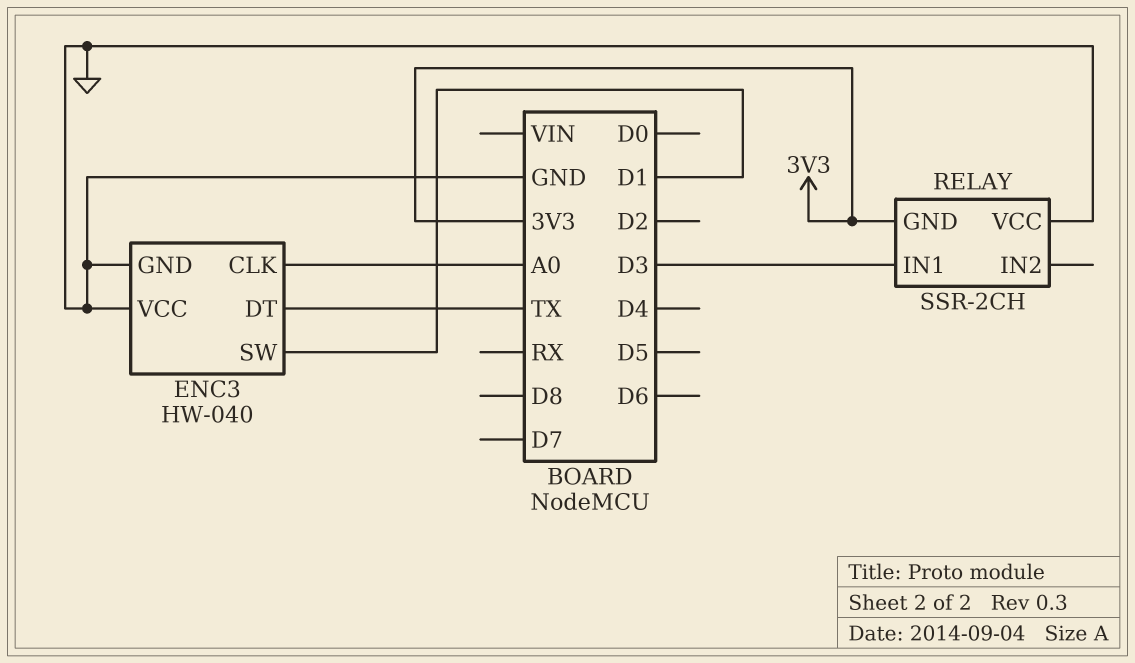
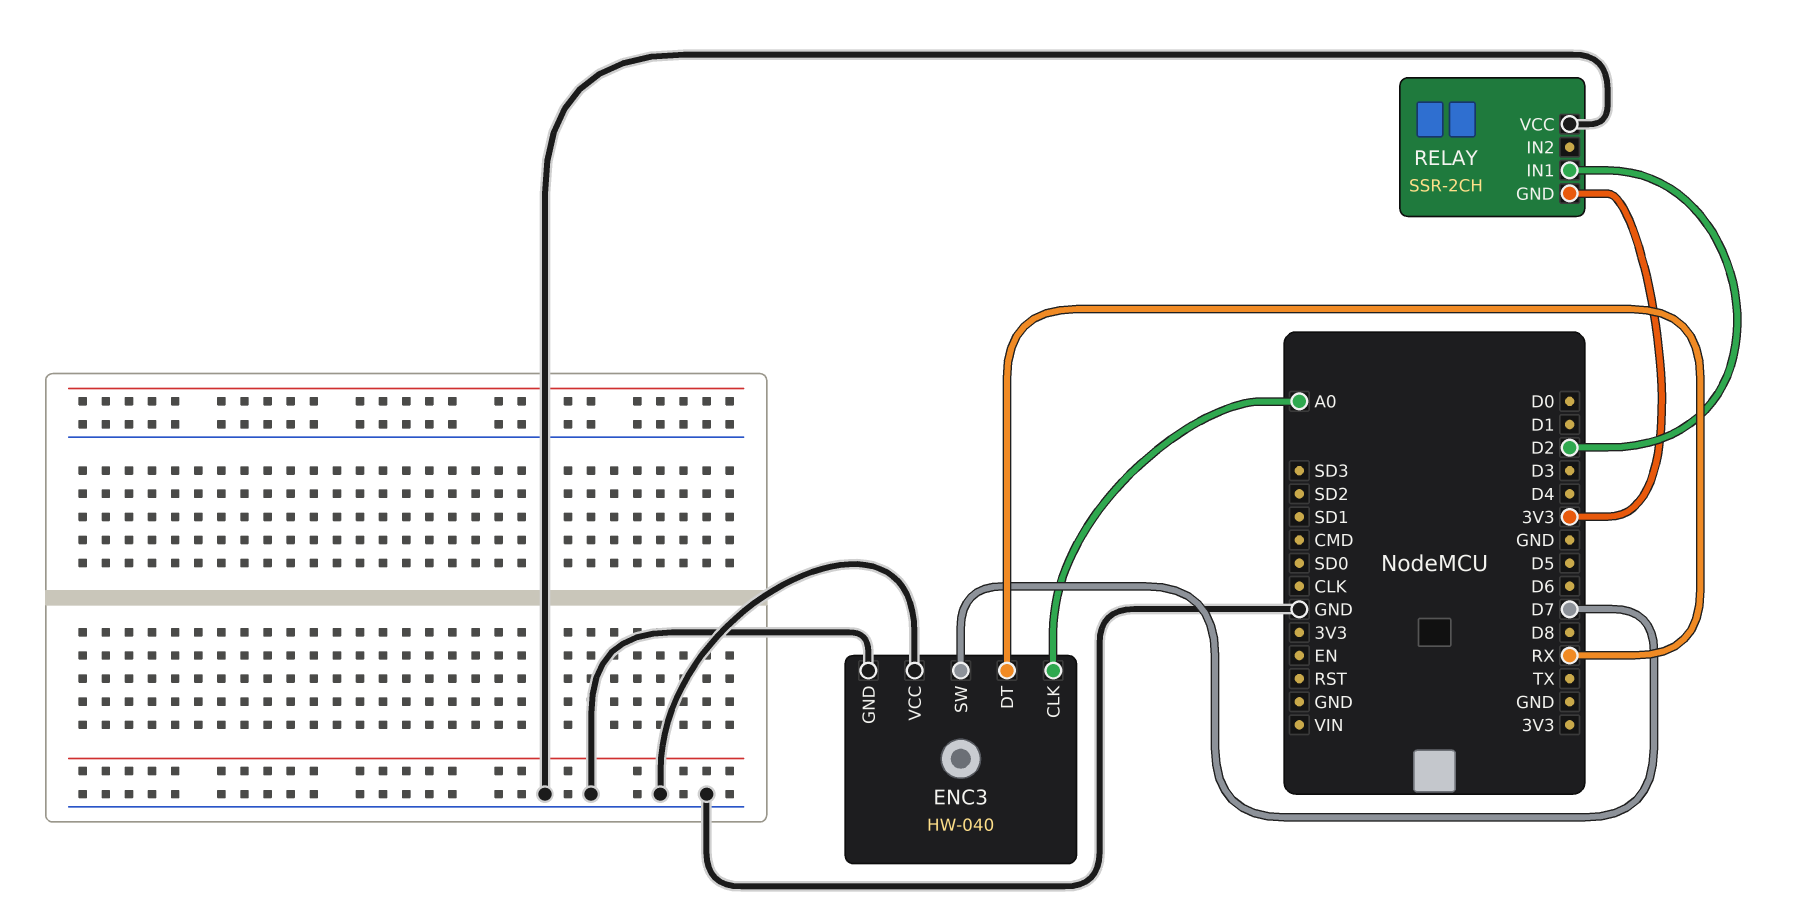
ENC3 pin DT: TX -> RX
ENC3 pin SW: D1 -> D7
RELAY pin IN1: D3 -> D2

